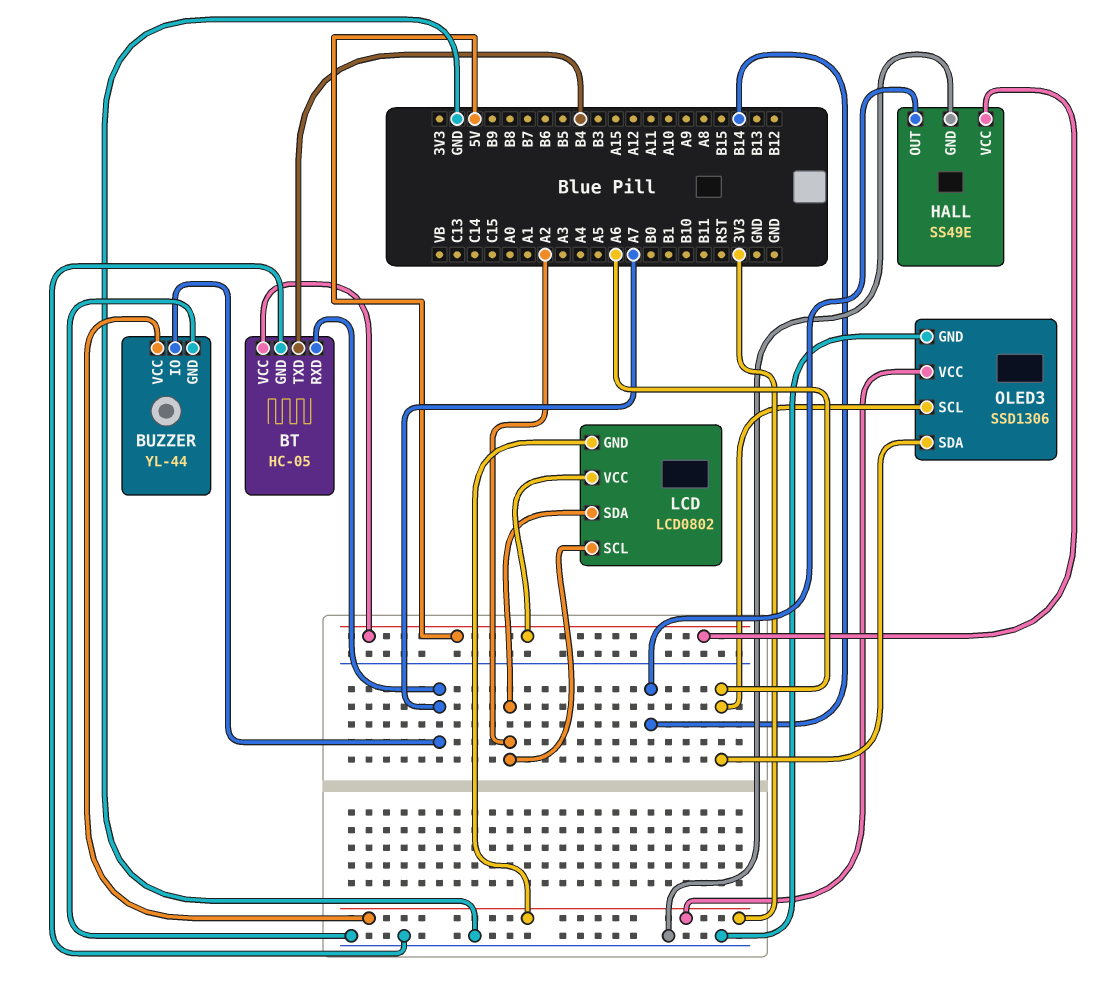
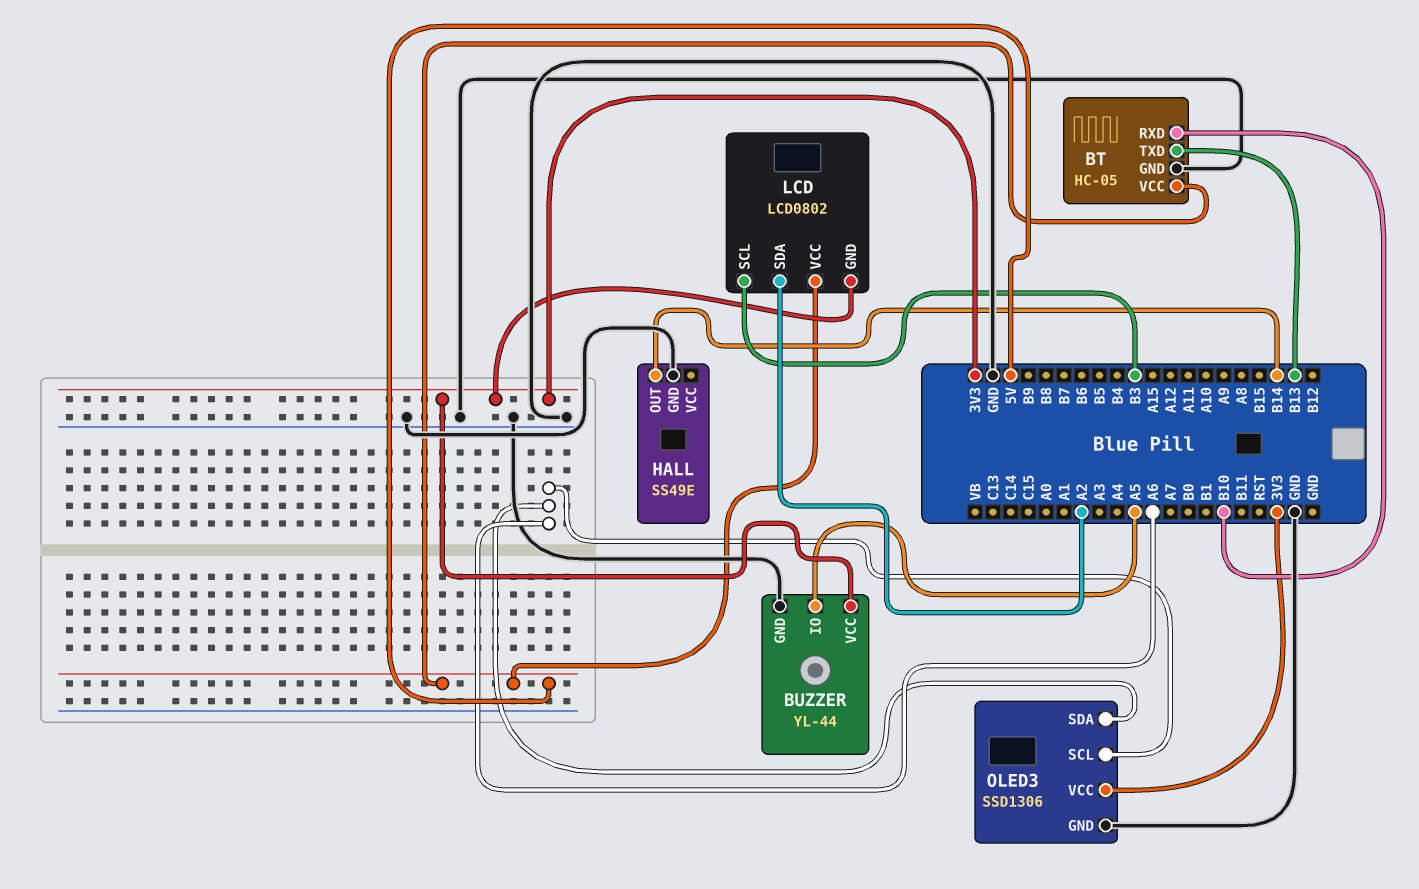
BT pin RXD: A7 -> B10
BT pin TXD: B4 -> B13
BUZZER pin IO: A7 -> A5
HALL pin VCC: 5V -> none
LCD pin SCL: A2 -> B3

